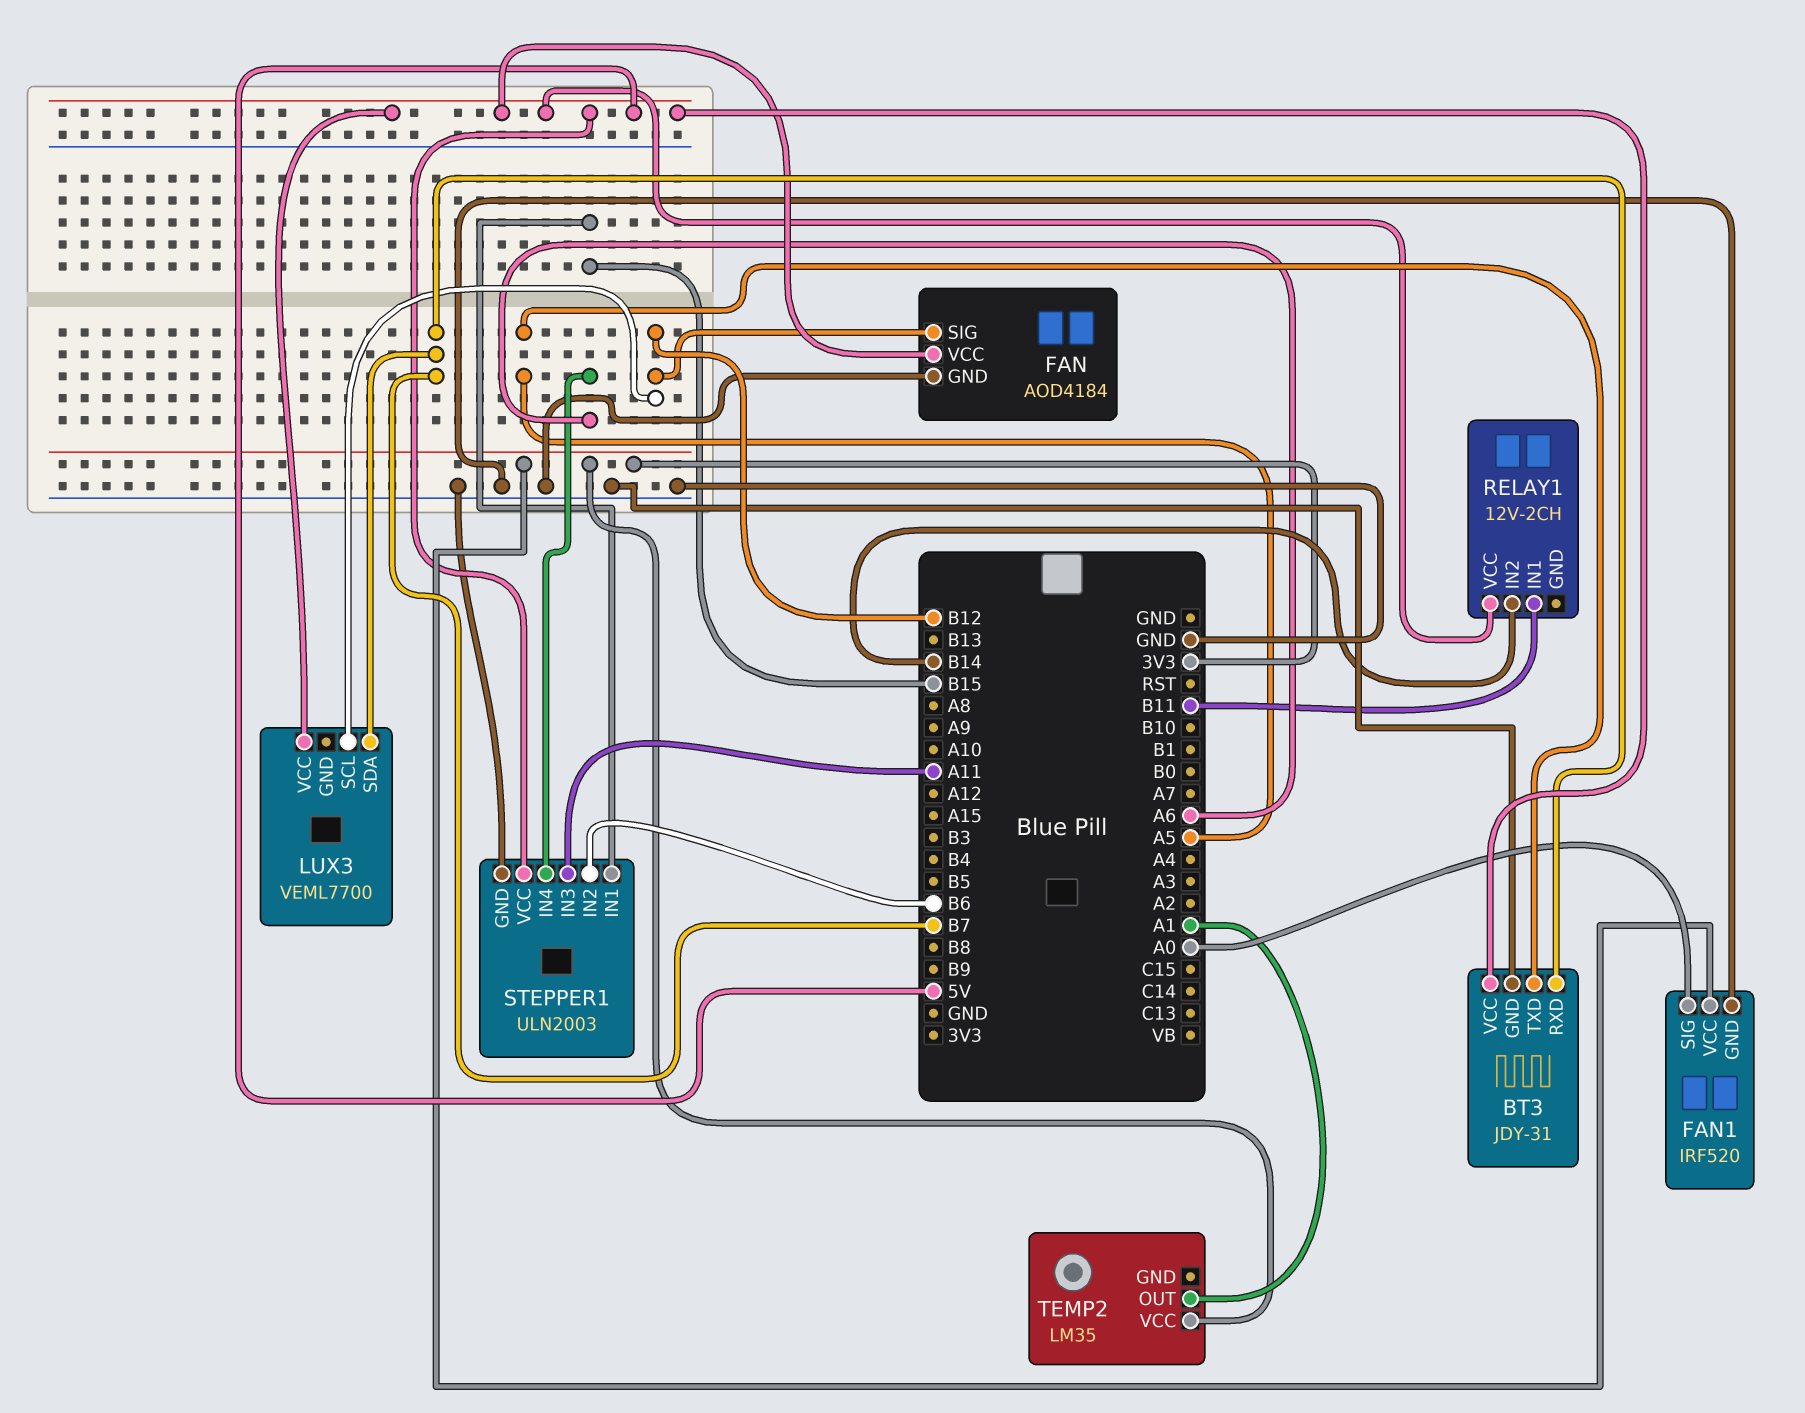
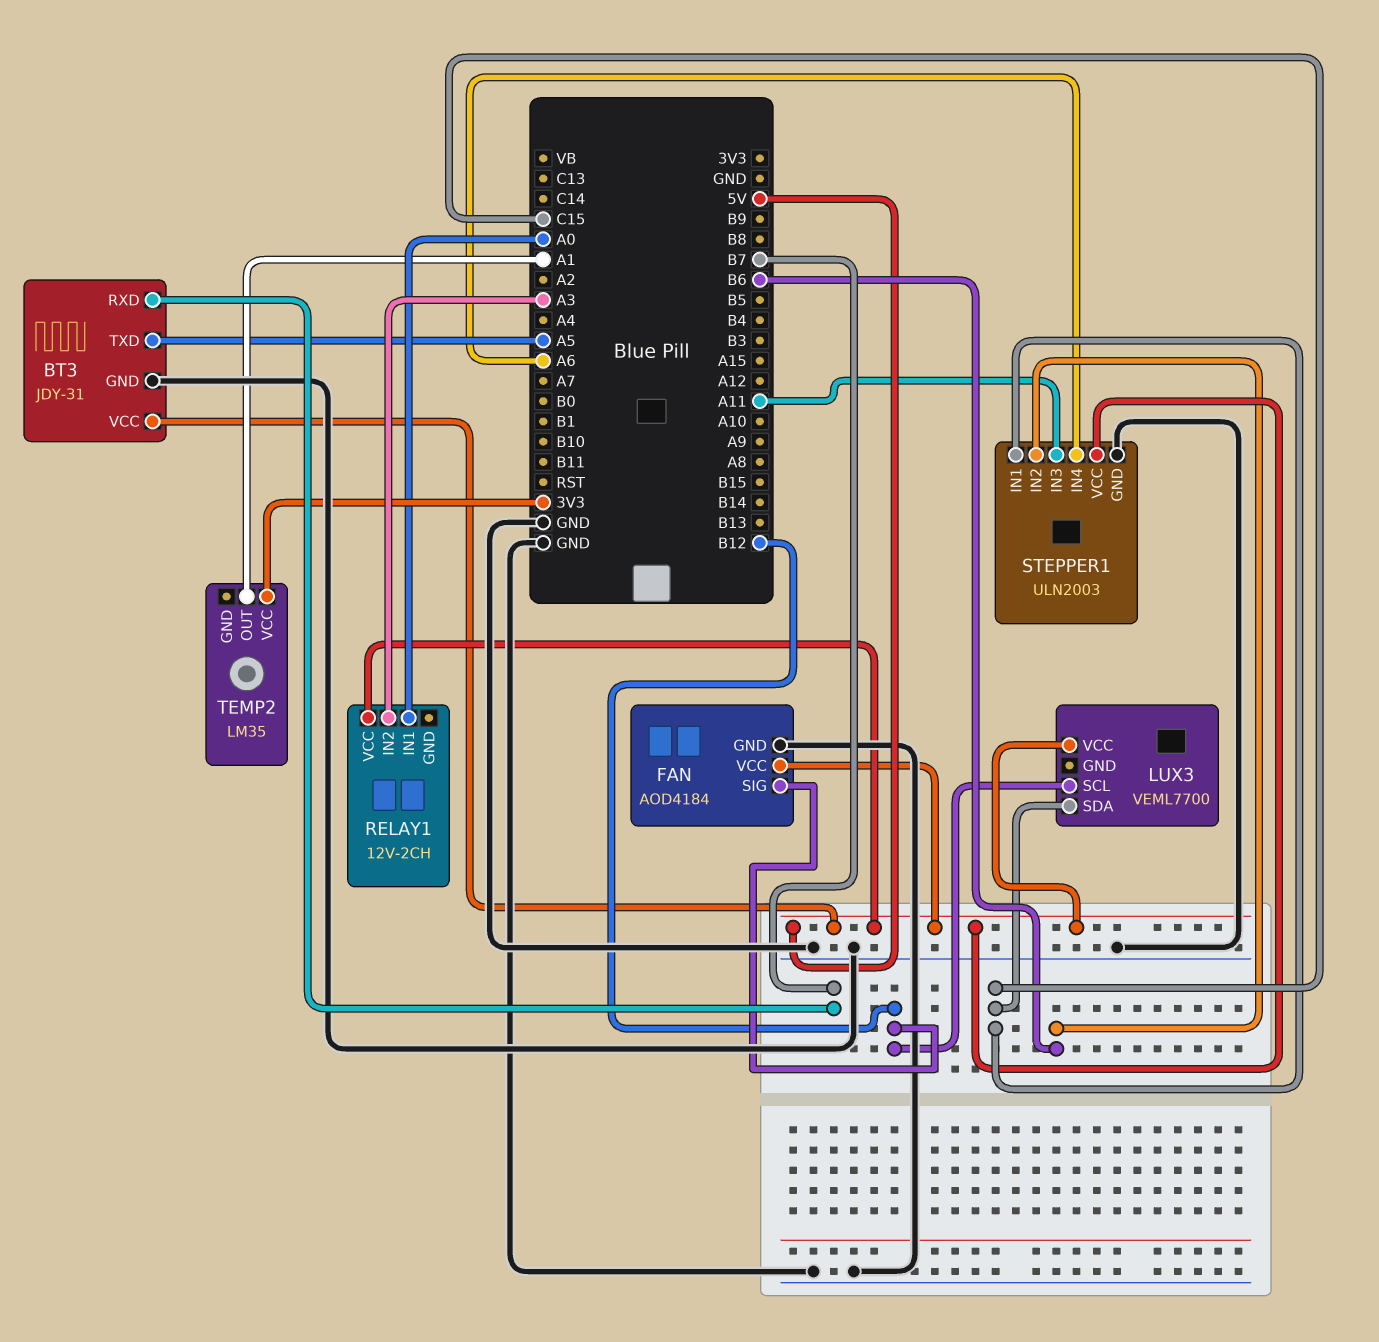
FAN1: IRF520 -> none
FAN1 pin GND: GND -> none
FAN1 pin SIG: A0 -> none
FAN1 pin VCC: 3V3 -> none
LUX3 pin SDA: B7 -> C15
RELAY1 pin IN1: B11 -> A0
RELAY1 pin IN2: B14 -> A3
STEPPER1 pin IN1: B15 -> C15

